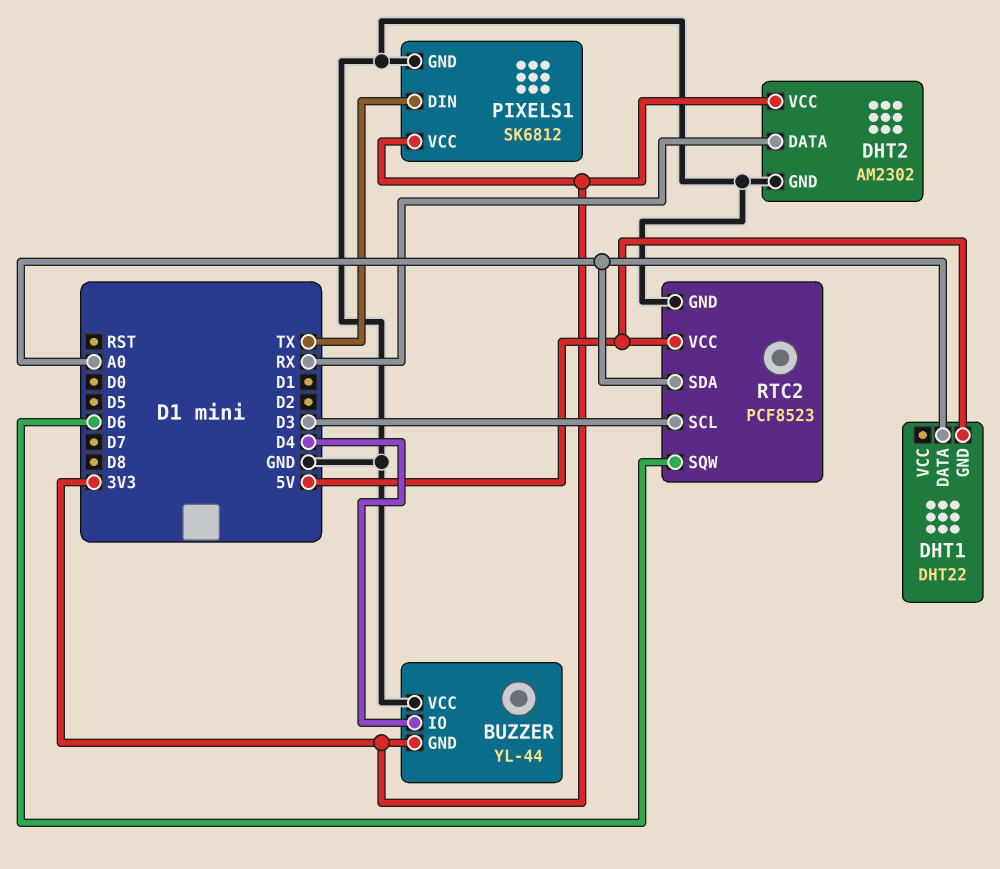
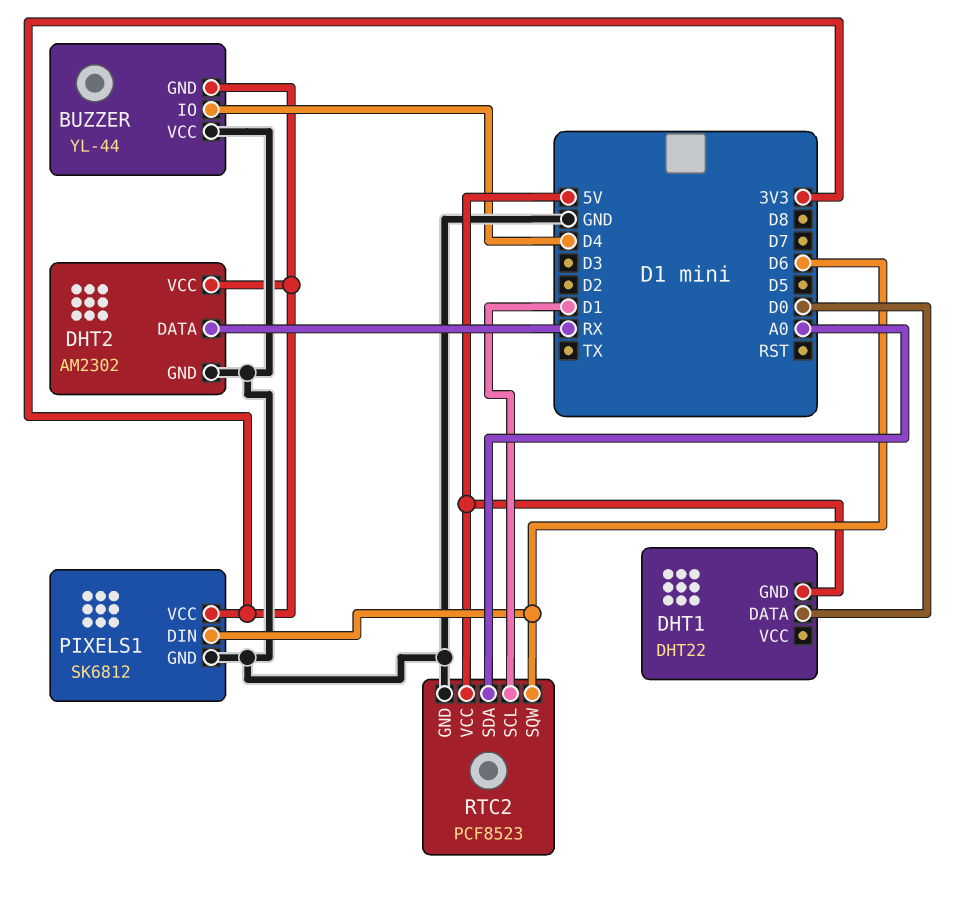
DHT1 pin DATA: A0 -> D0
PIXELS1 pin DIN: TX -> D6
RTC2 pin SCL: D3 -> D1

